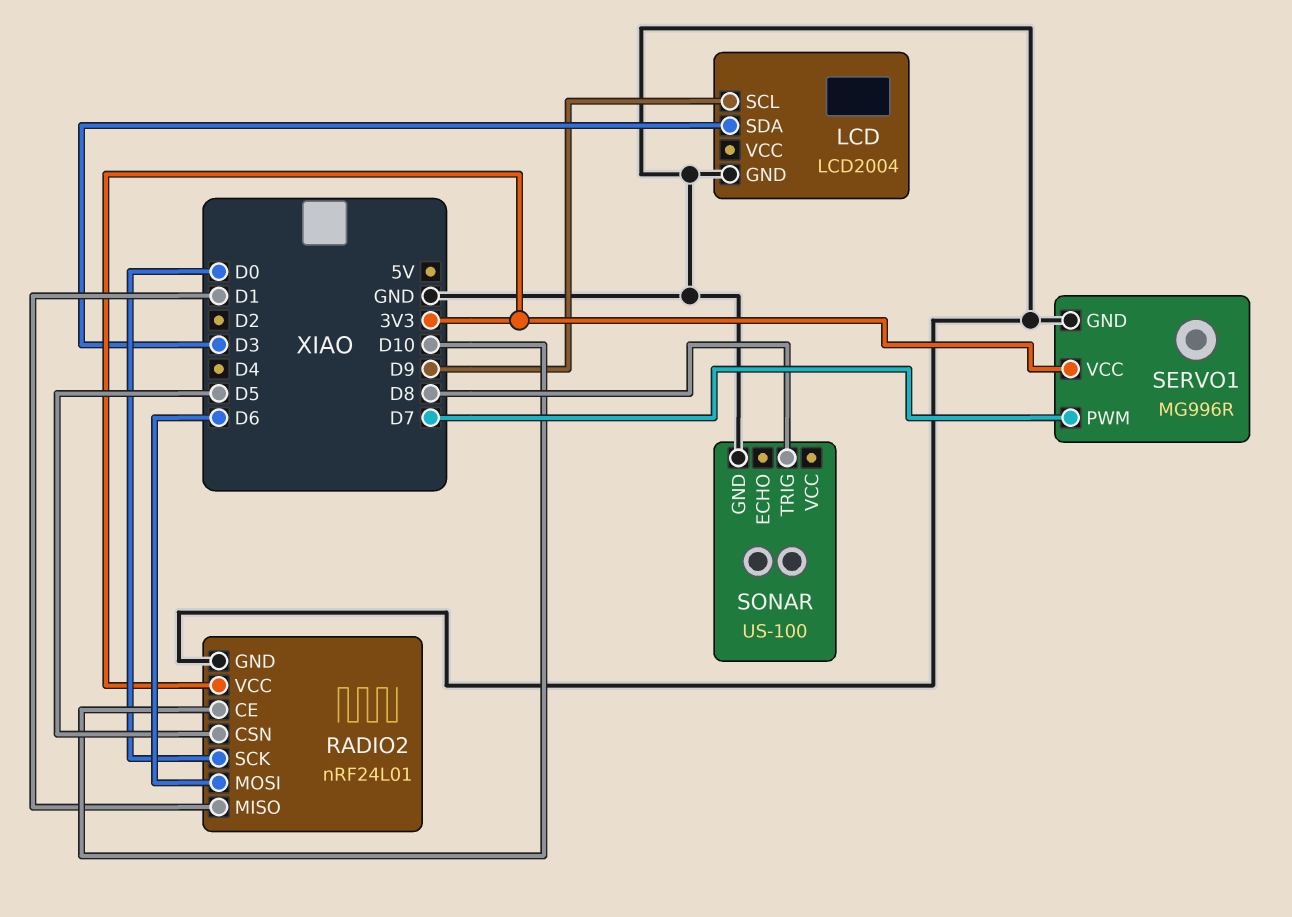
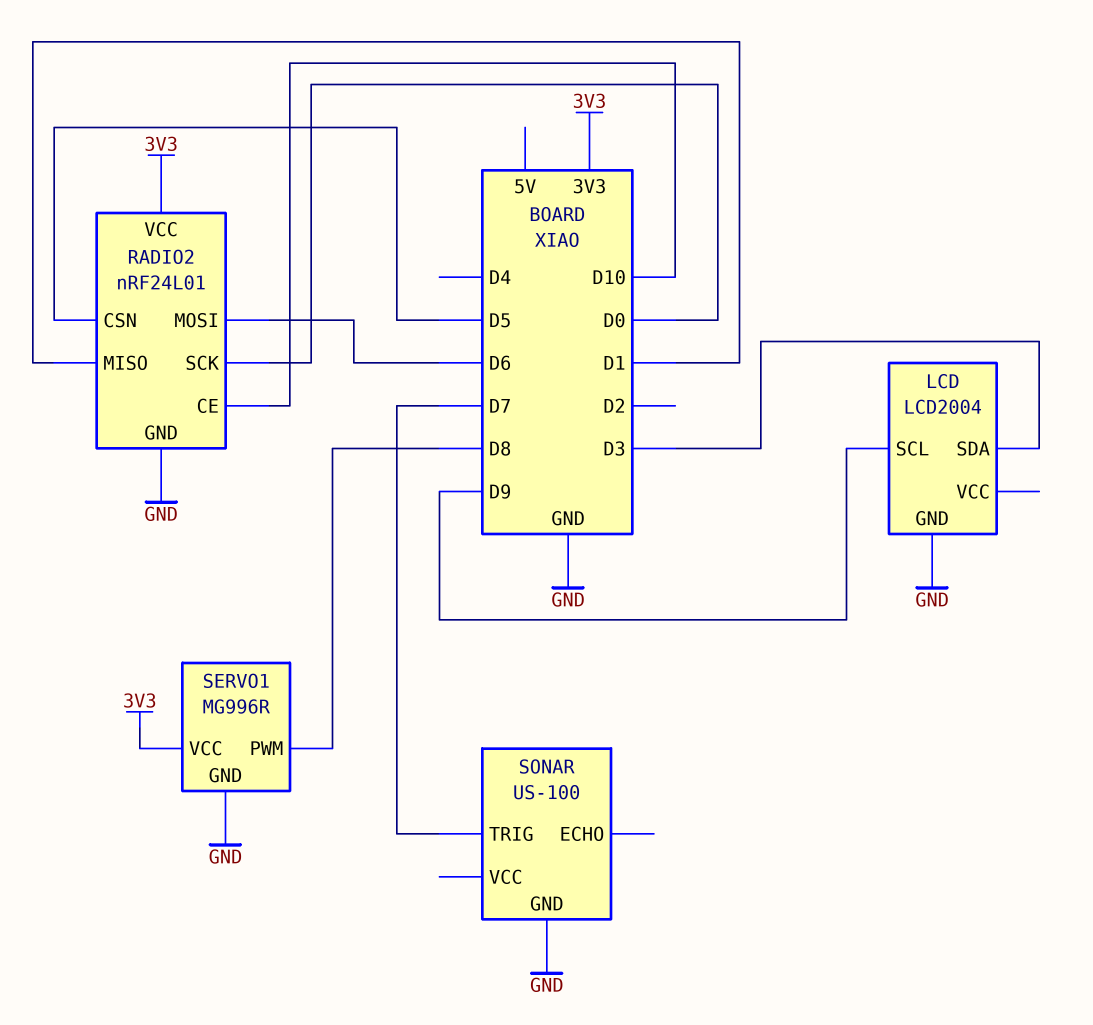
SERVO1 pin PWM: D7 -> D8
SONAR pin TRIG: D8 -> D7

